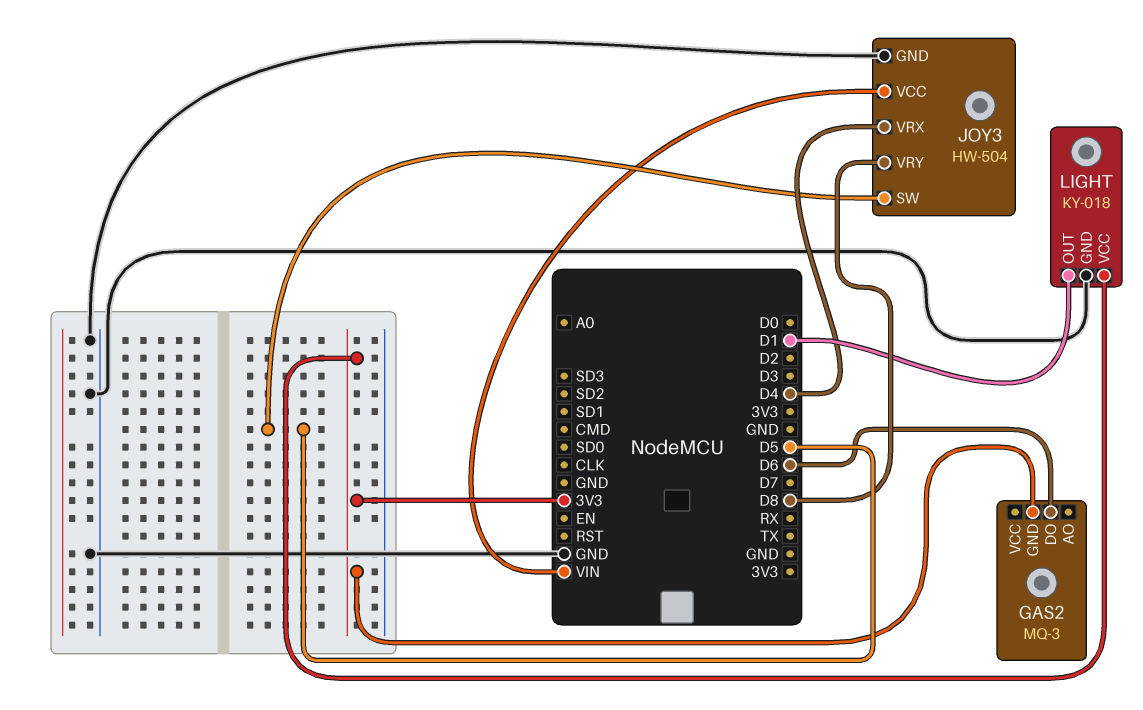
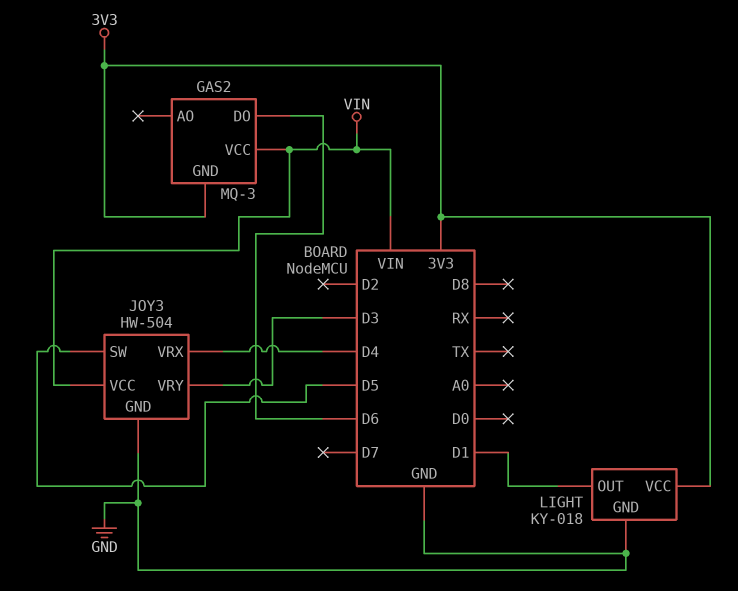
GAS2 pin VCC: none -> VIN
JOY3 pin VRY: D8 -> D3

